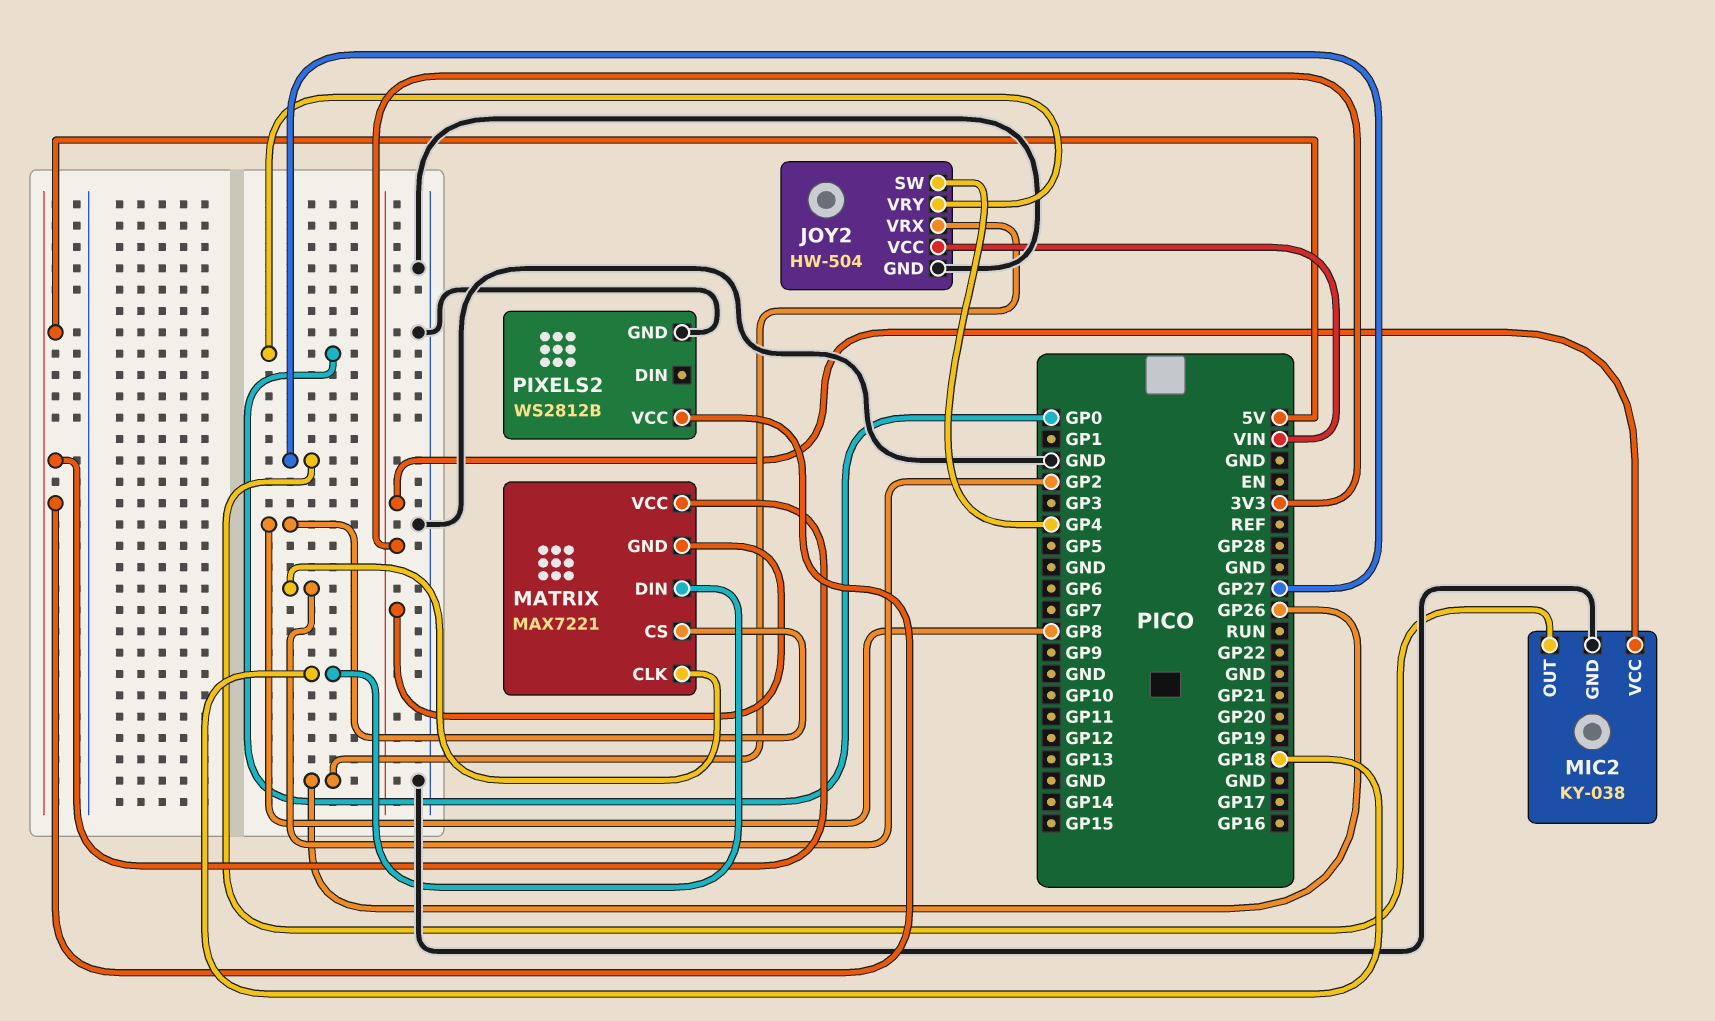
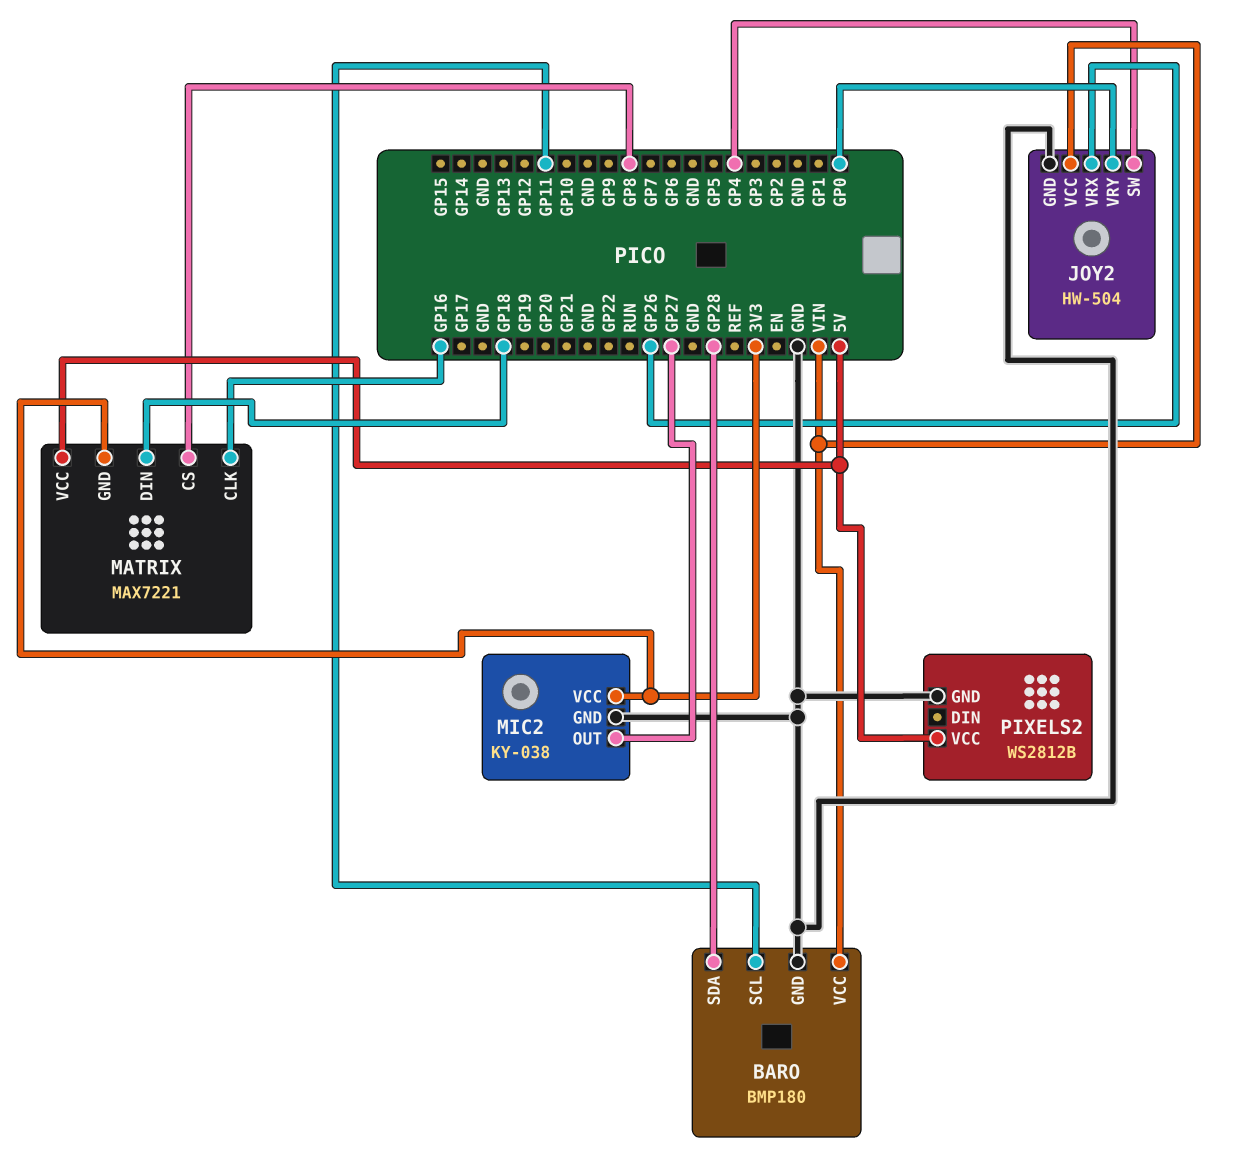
BARO: none -> BMP180
BARO pin GND: none -> GND
BARO pin SCL: none -> GP11
BARO pin SDA: none -> GP28
BARO pin VCC: none -> VIN
MATRIX pin CLK: GP2 -> GP16

